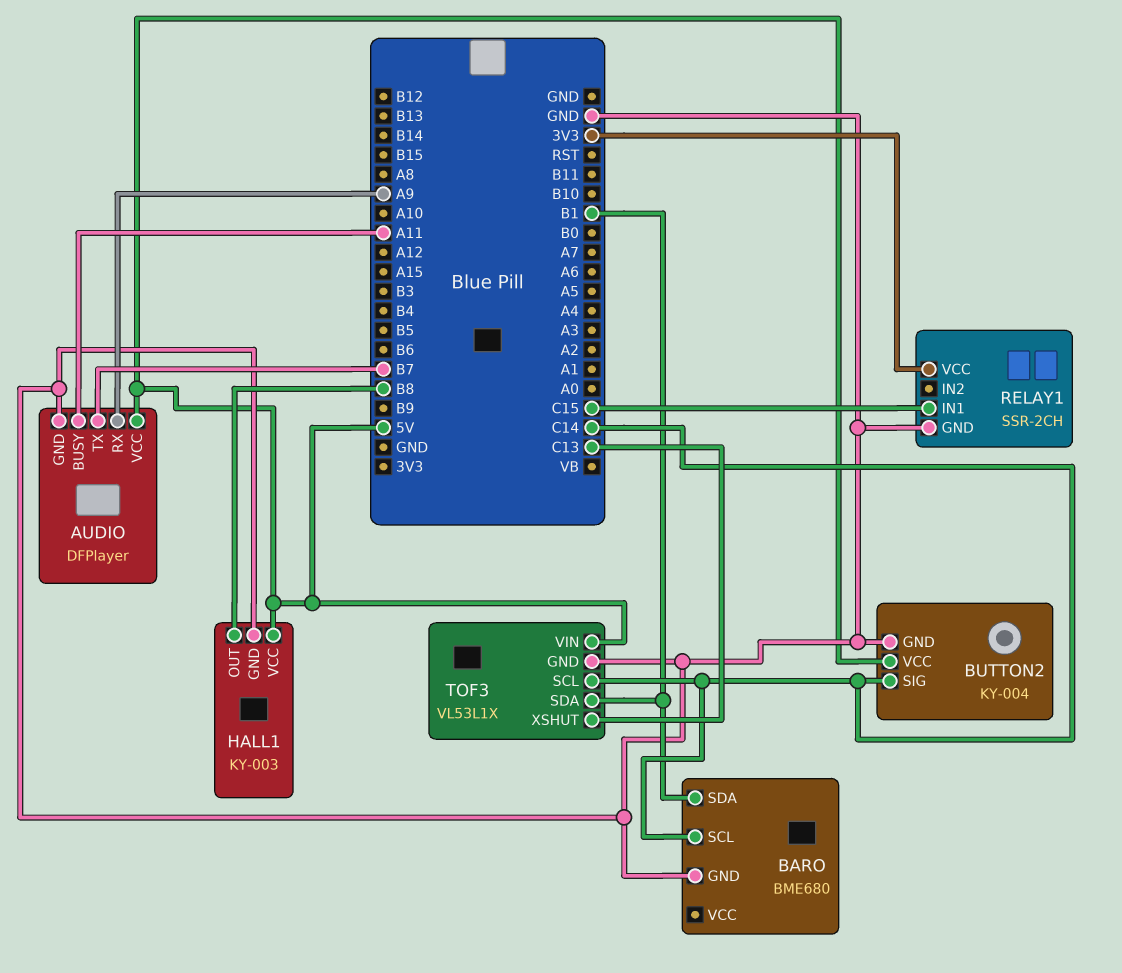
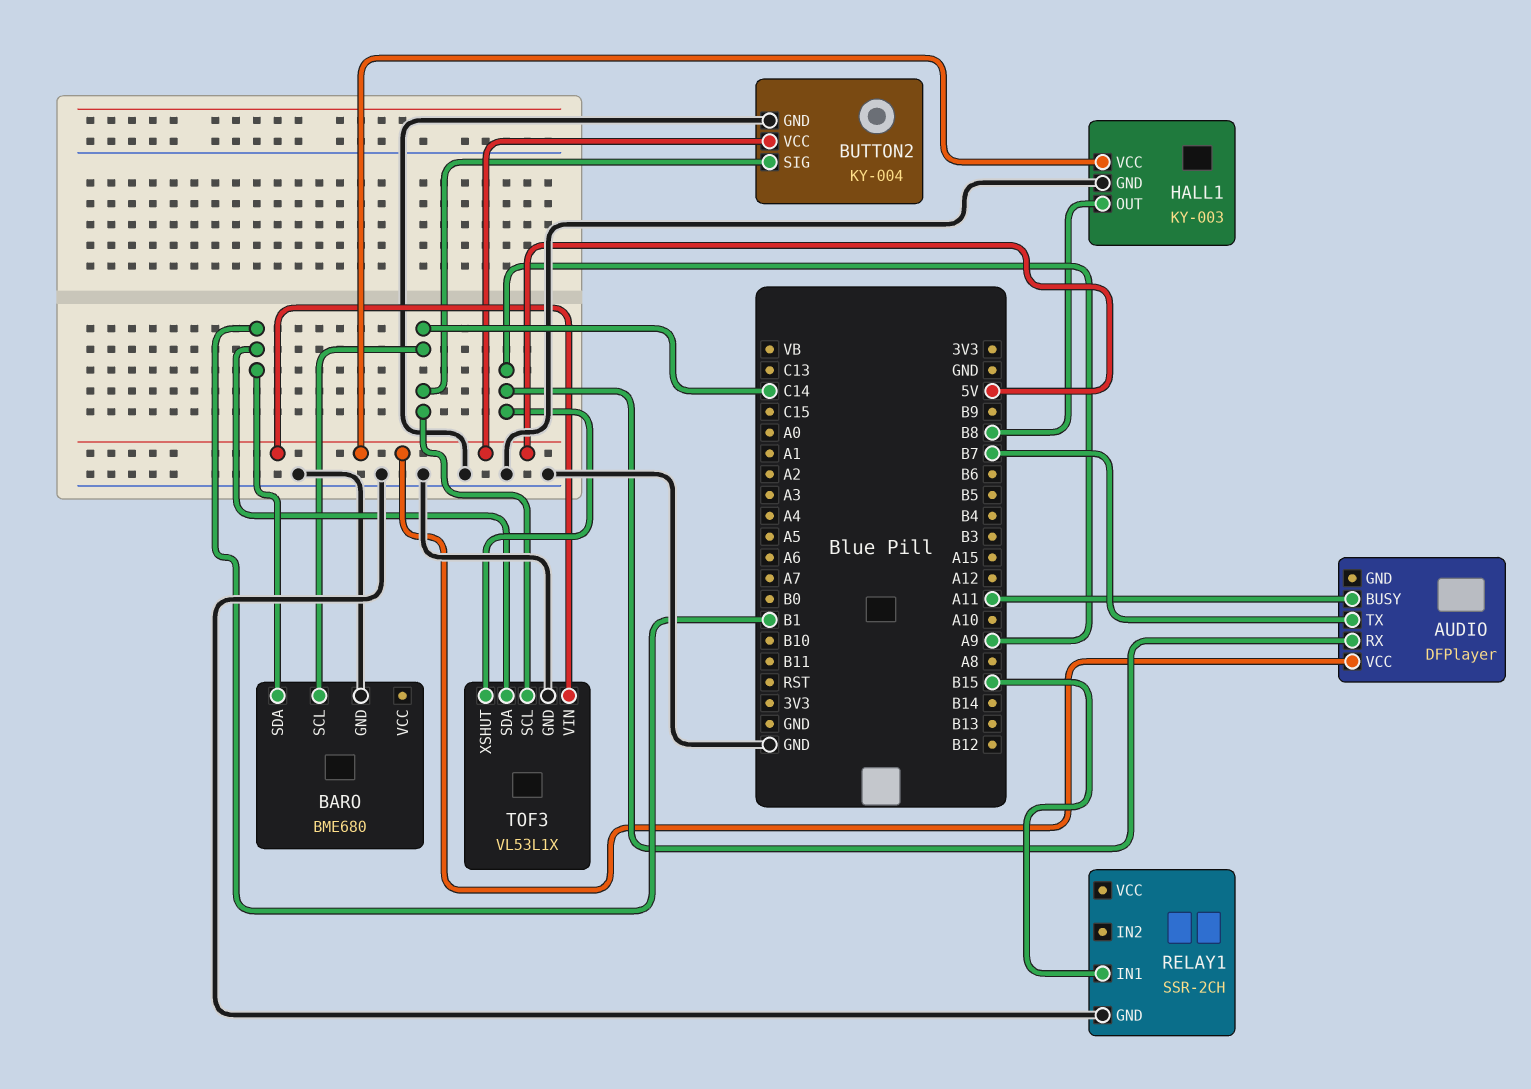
AUDIO pin GND: GND -> none
RELAY1 pin IN1: C15 -> B15
RELAY1 pin VCC: 3V3 -> none
TOF3 pin XSHUT: C13 -> A9

